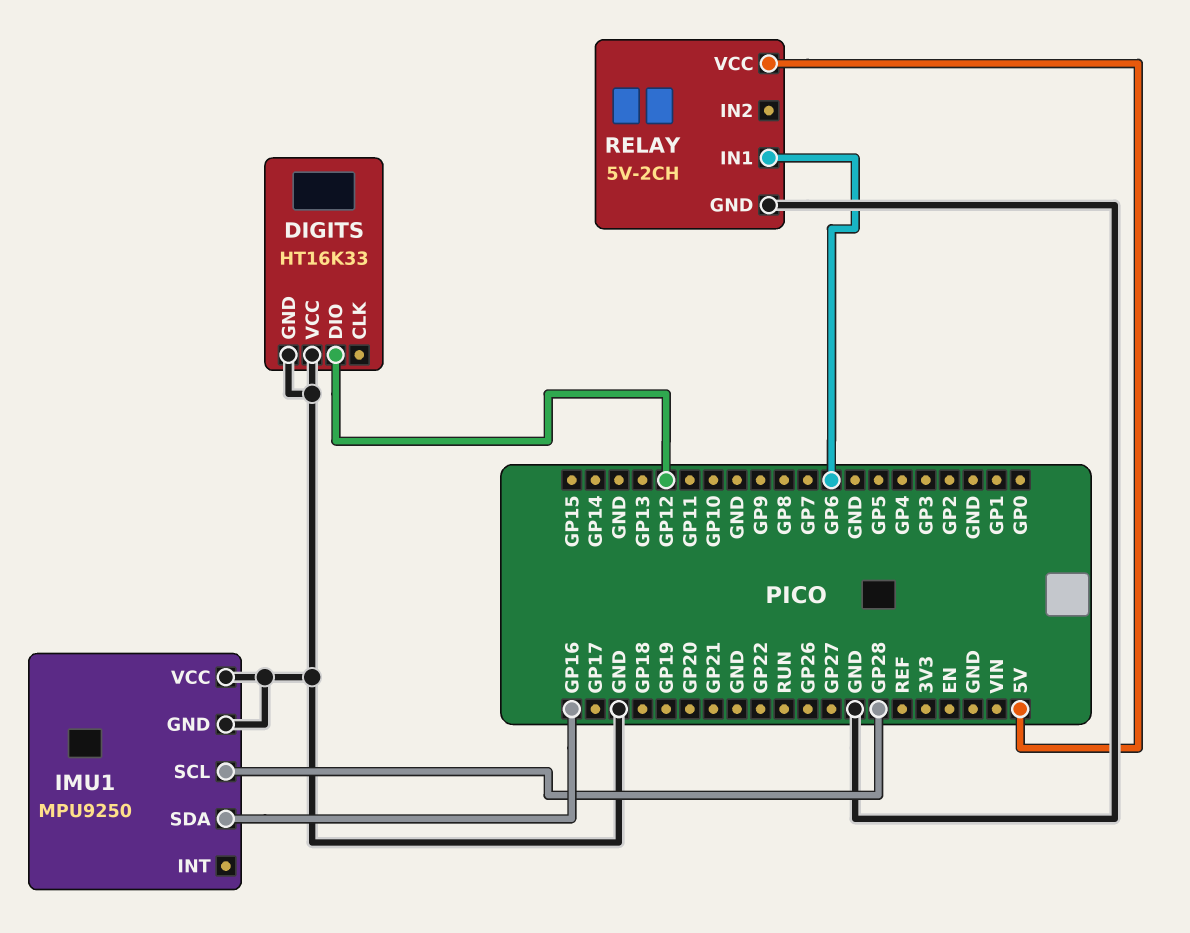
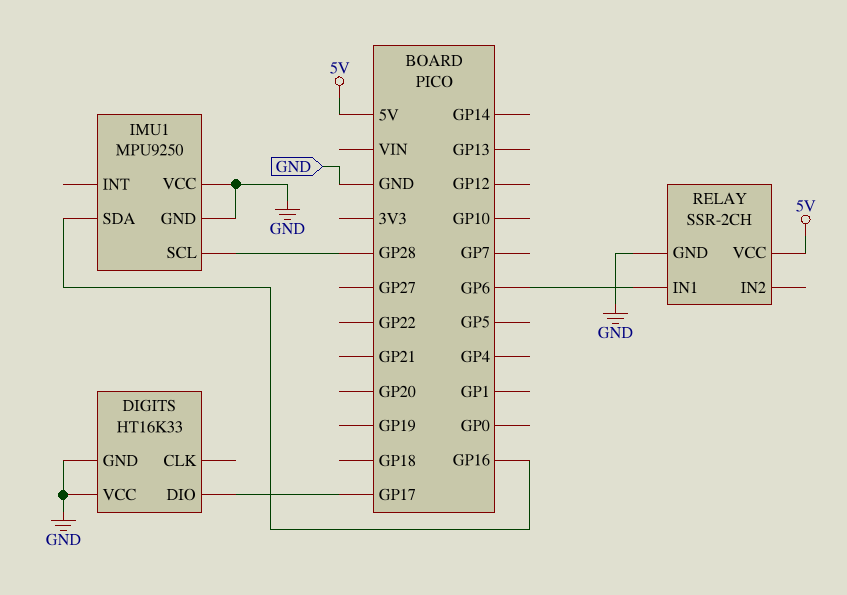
DIGITS pin DIO: GP12 -> GP17
RELAY: 5V-2CH -> SSR-2CH

